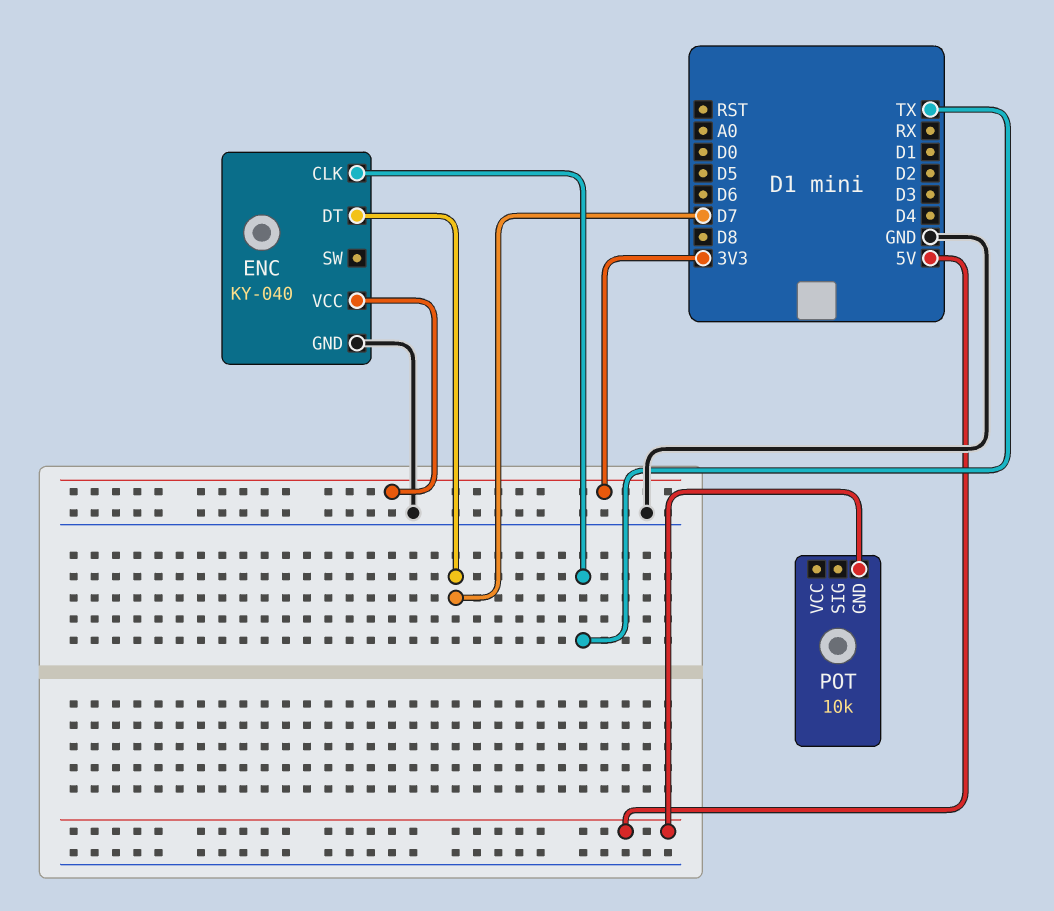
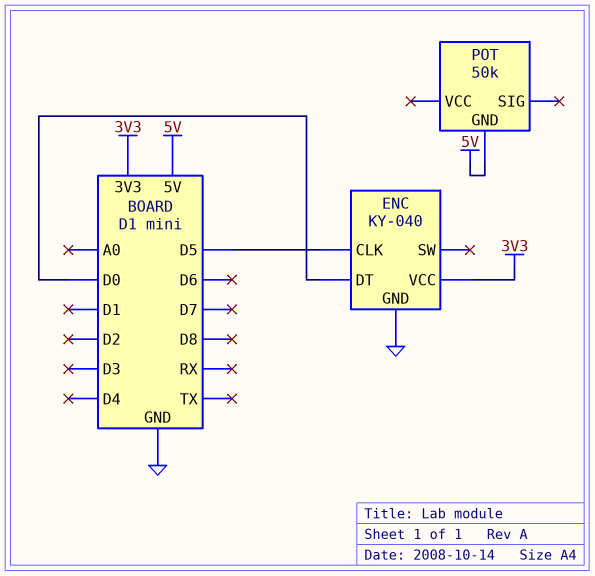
ENC pin CLK: TX -> D5
ENC pin DT: D7 -> D0
POT: 10k -> 50k

